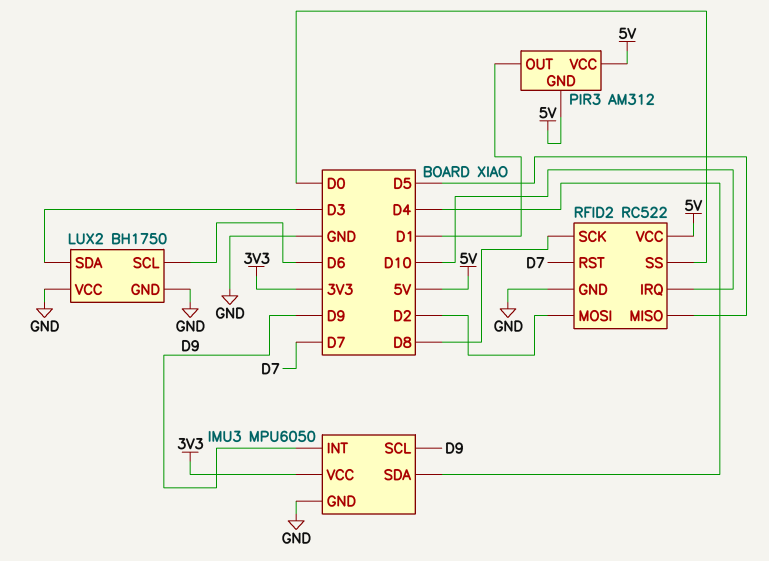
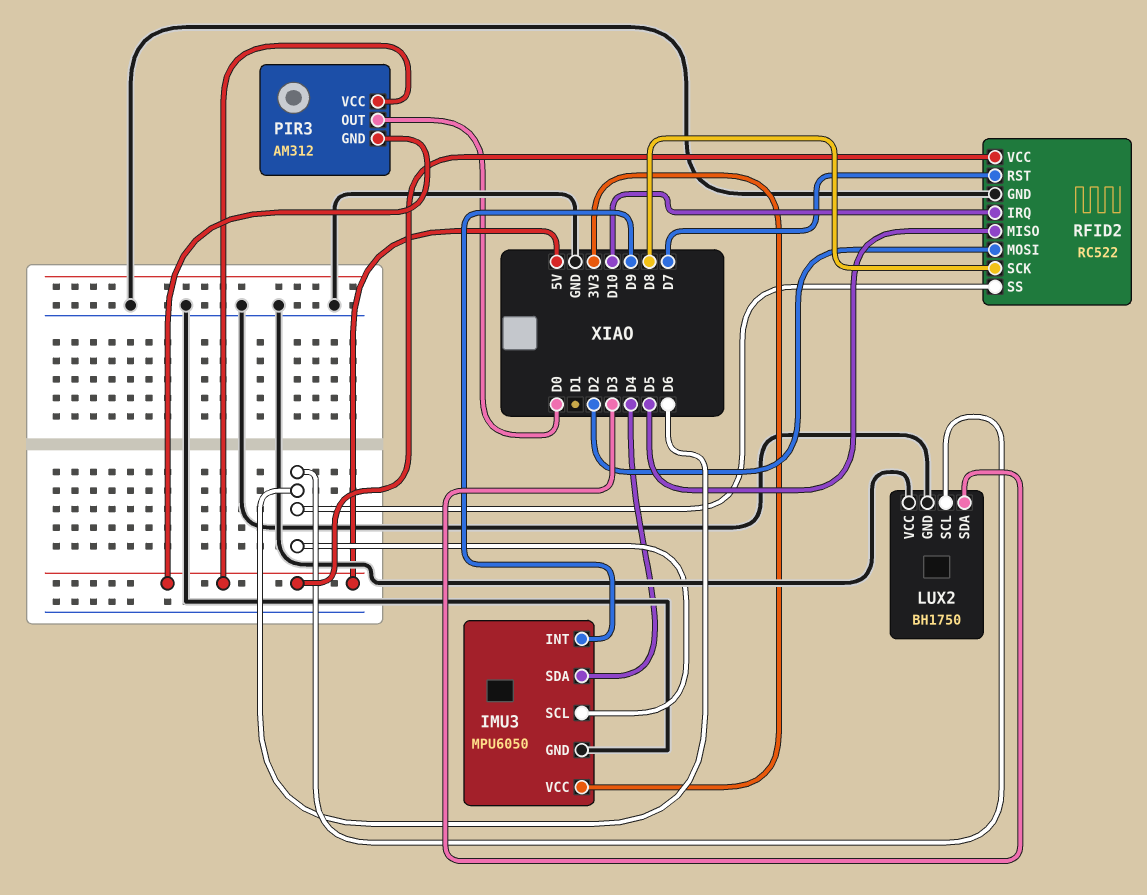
IMU3 pin SCL: D9 -> D6
PIR3 pin OUT: D1 -> D0
RFID2 pin SS: D0 -> D6

